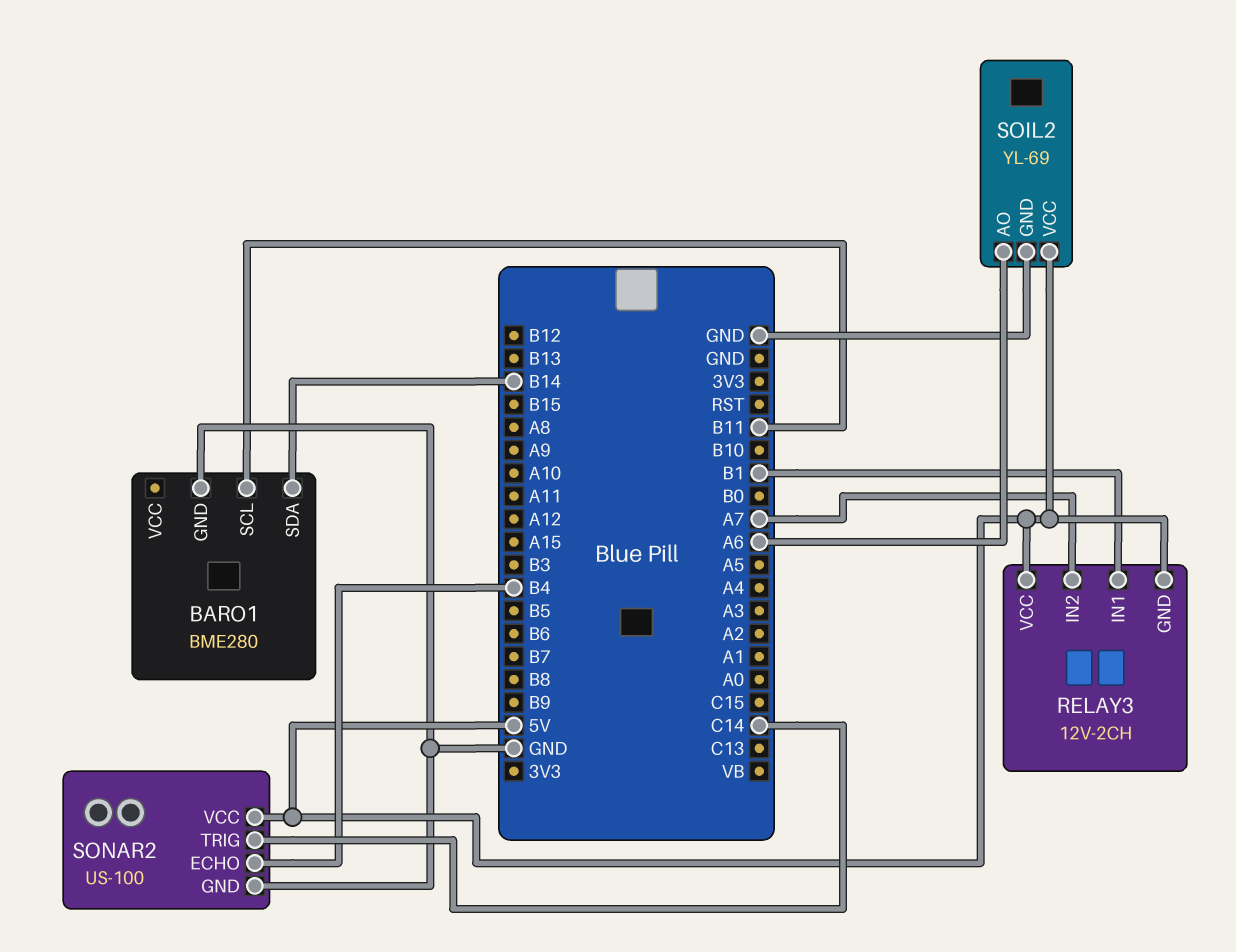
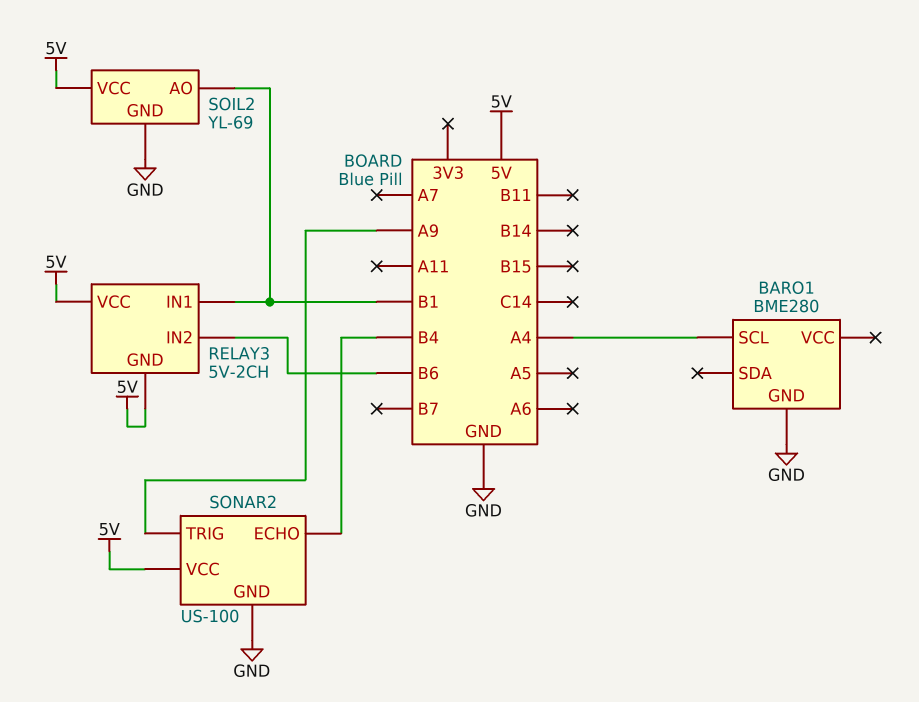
BARO1 pin SCL: B11 -> A4
BARO1 pin SDA: B14 -> none
RELAY3: 12V-2CH -> 5V-2CH
RELAY3 pin IN2: A7 -> B6
SOIL2 pin AO: A6 -> B1
SONAR2 pin TRIG: C14 -> A9

